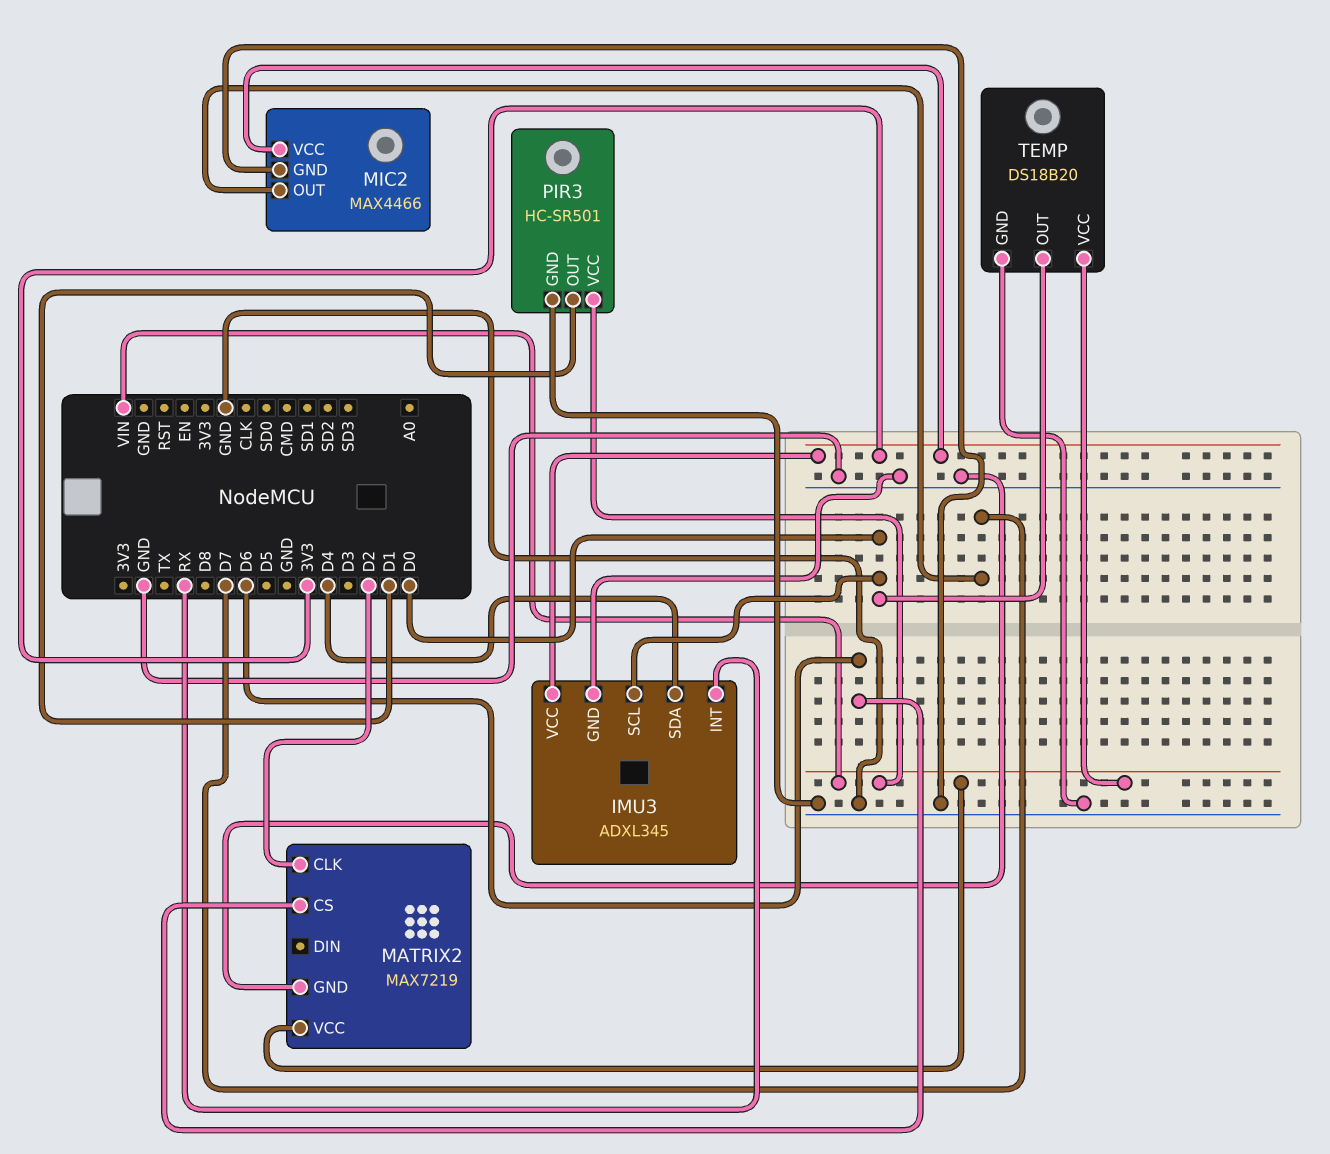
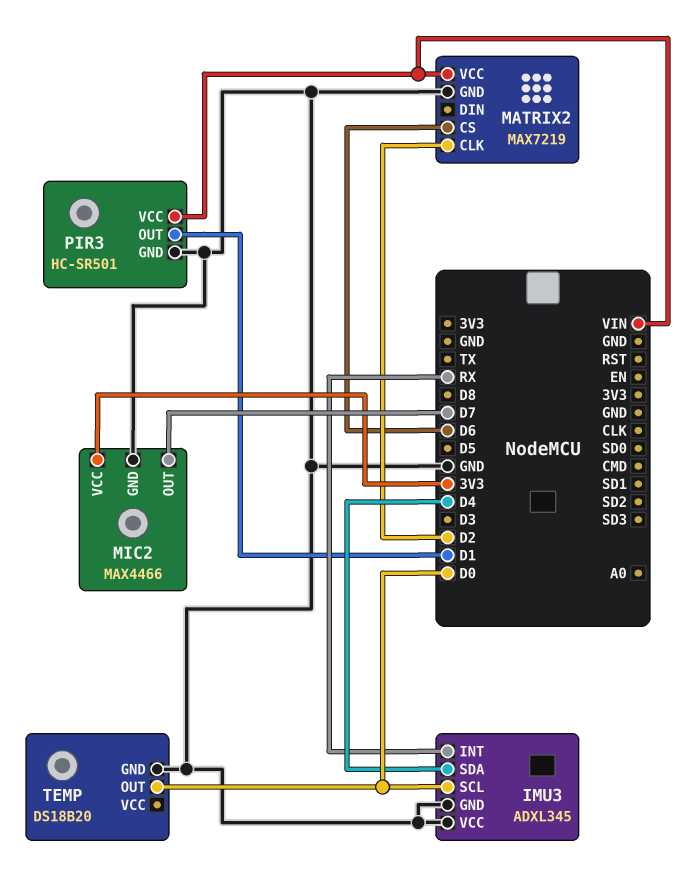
IMU3 pin VCC: 3V3 -> GND
TEMP pin VCC: VIN -> none

